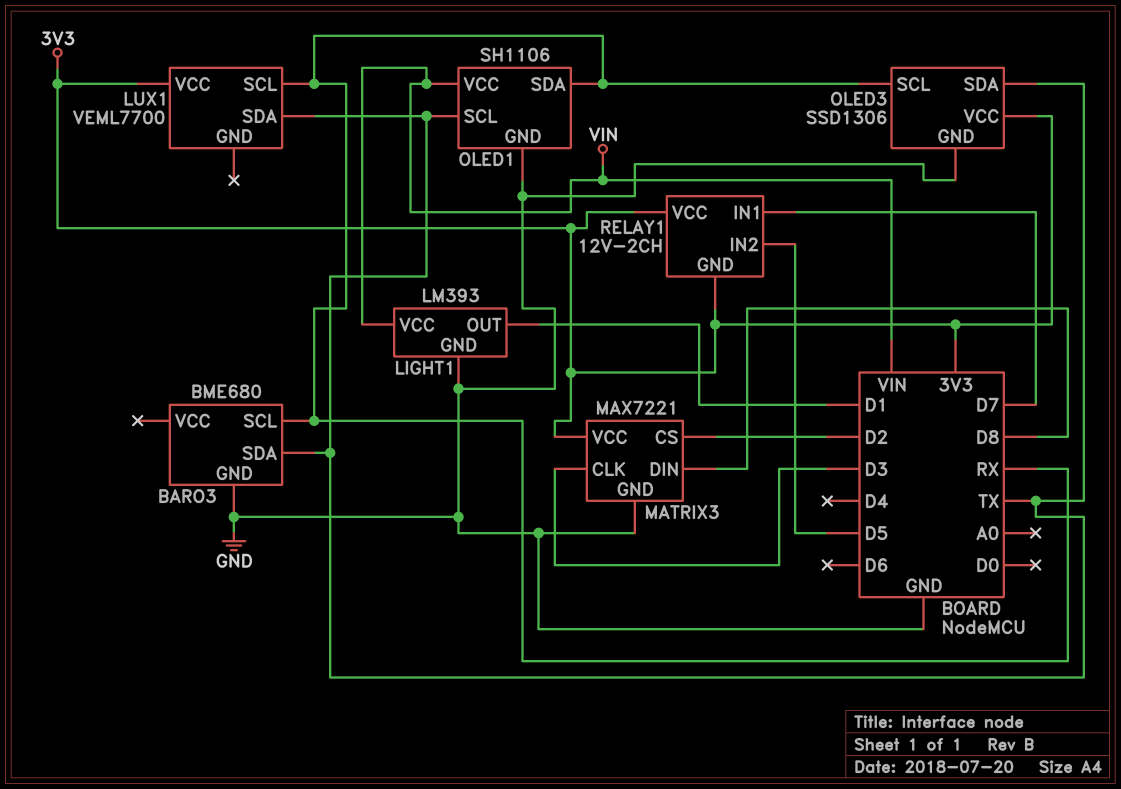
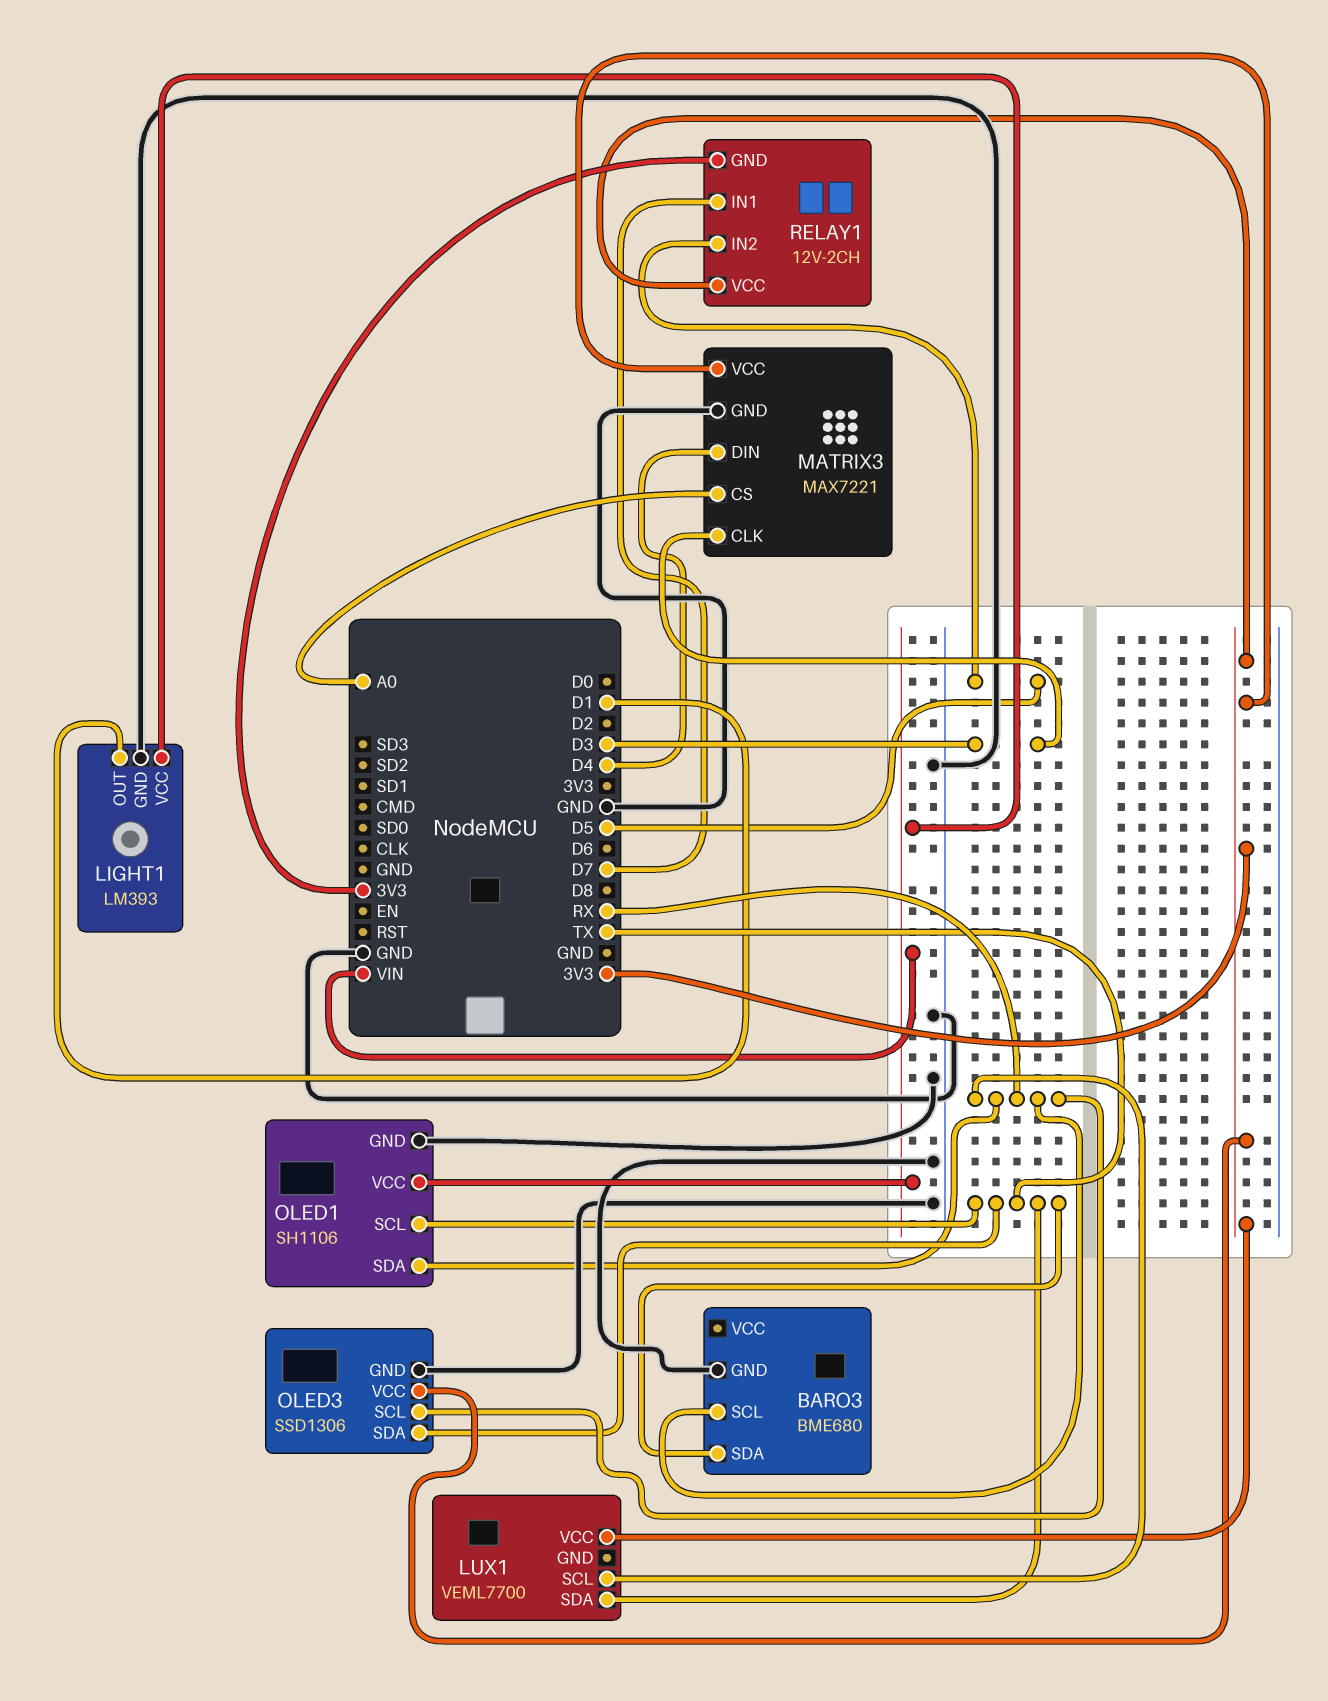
MATRIX3 pin CS: D2 -> A0
MATRIX3 pin DIN: D8 -> D4

